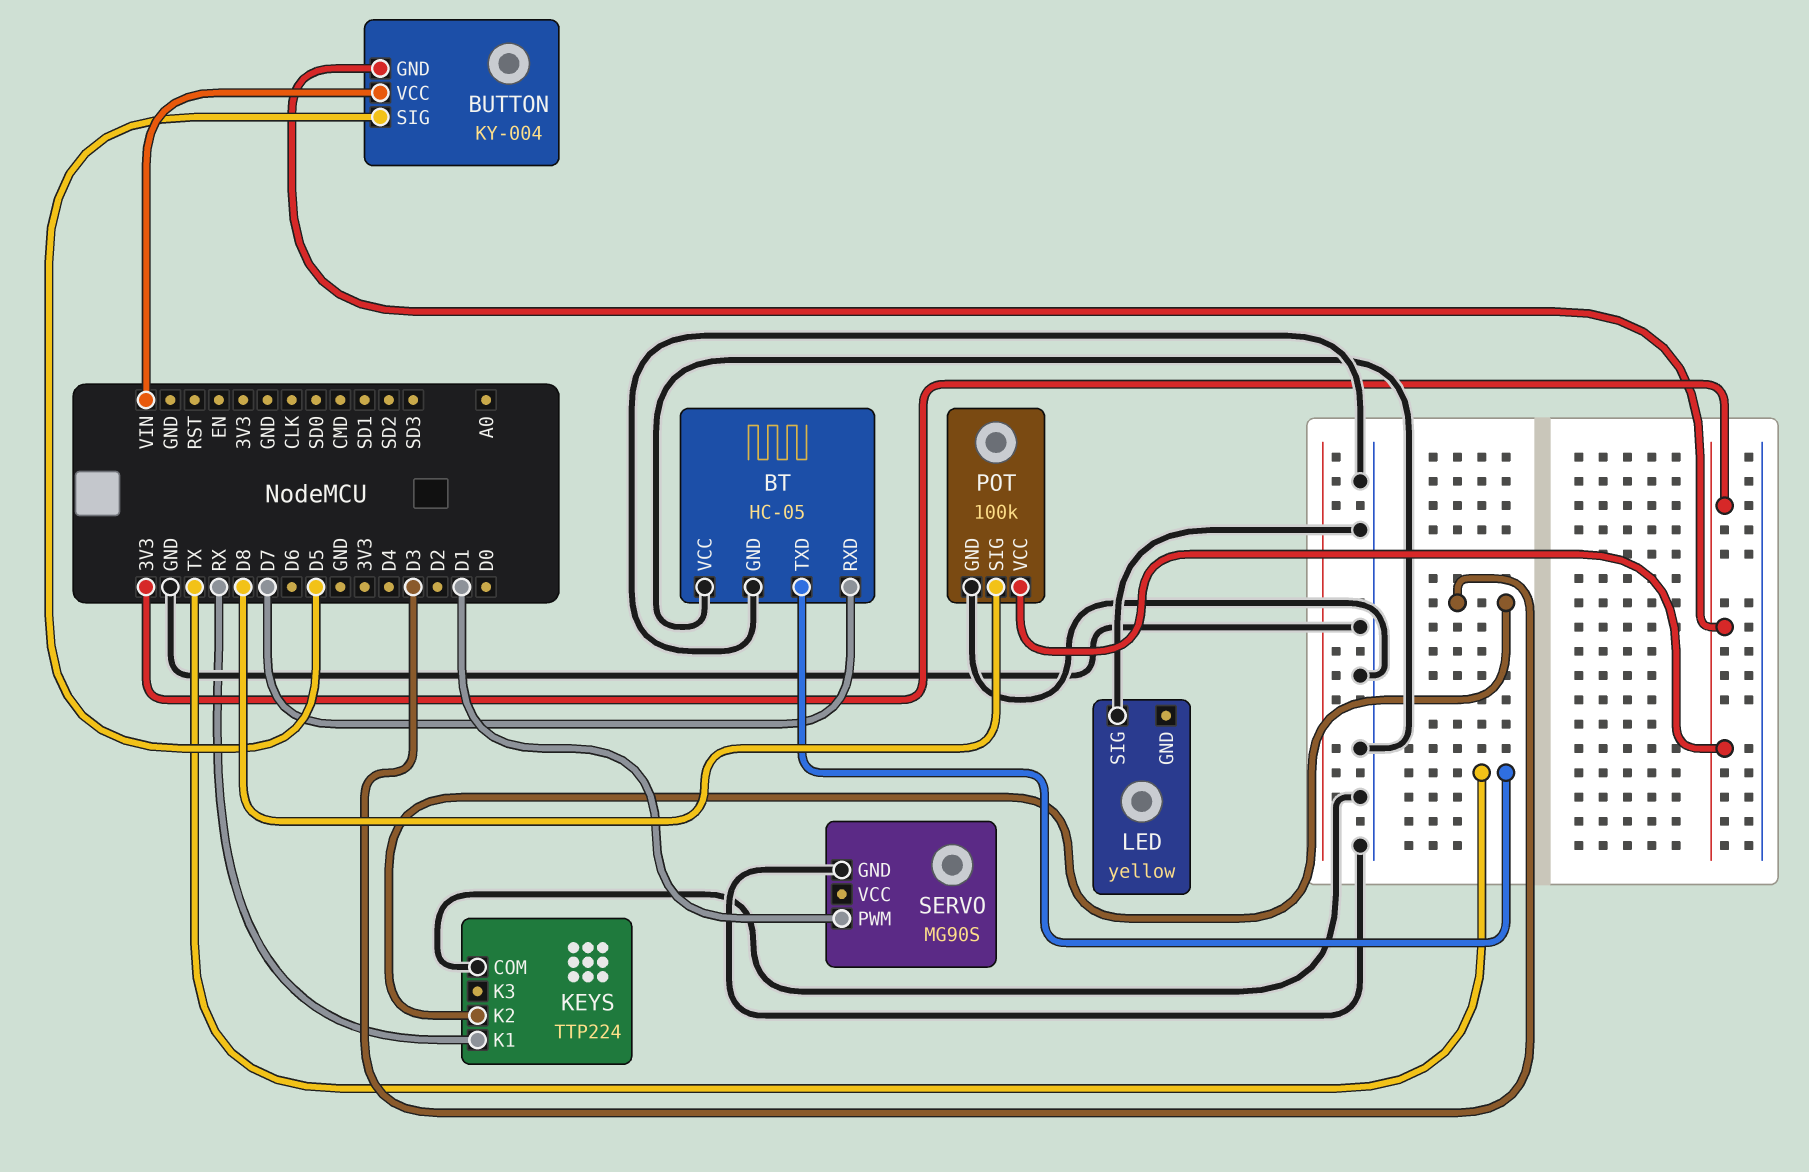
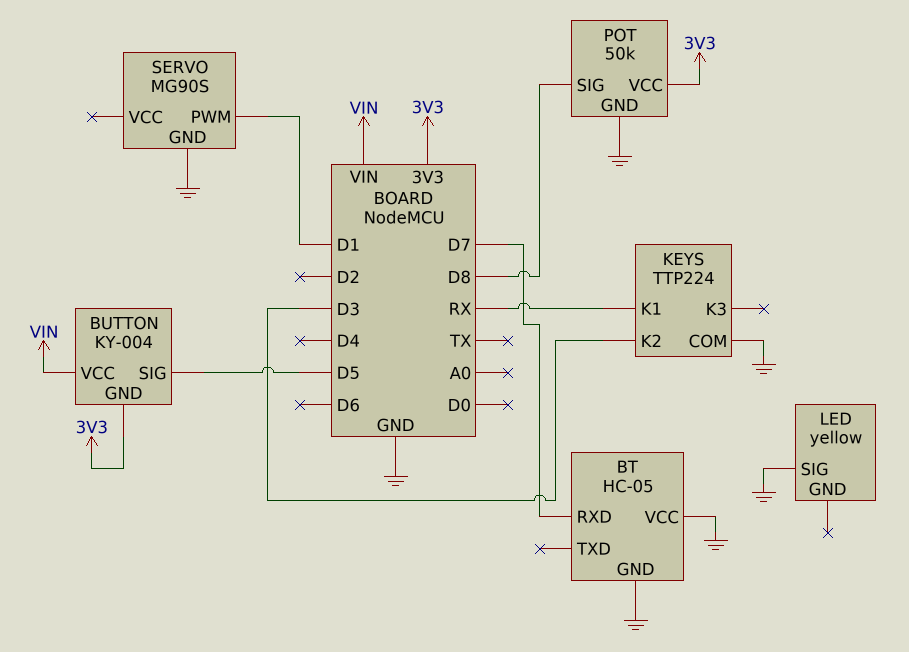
BT pin TXD: TX -> none
POT: 100k -> 50k

